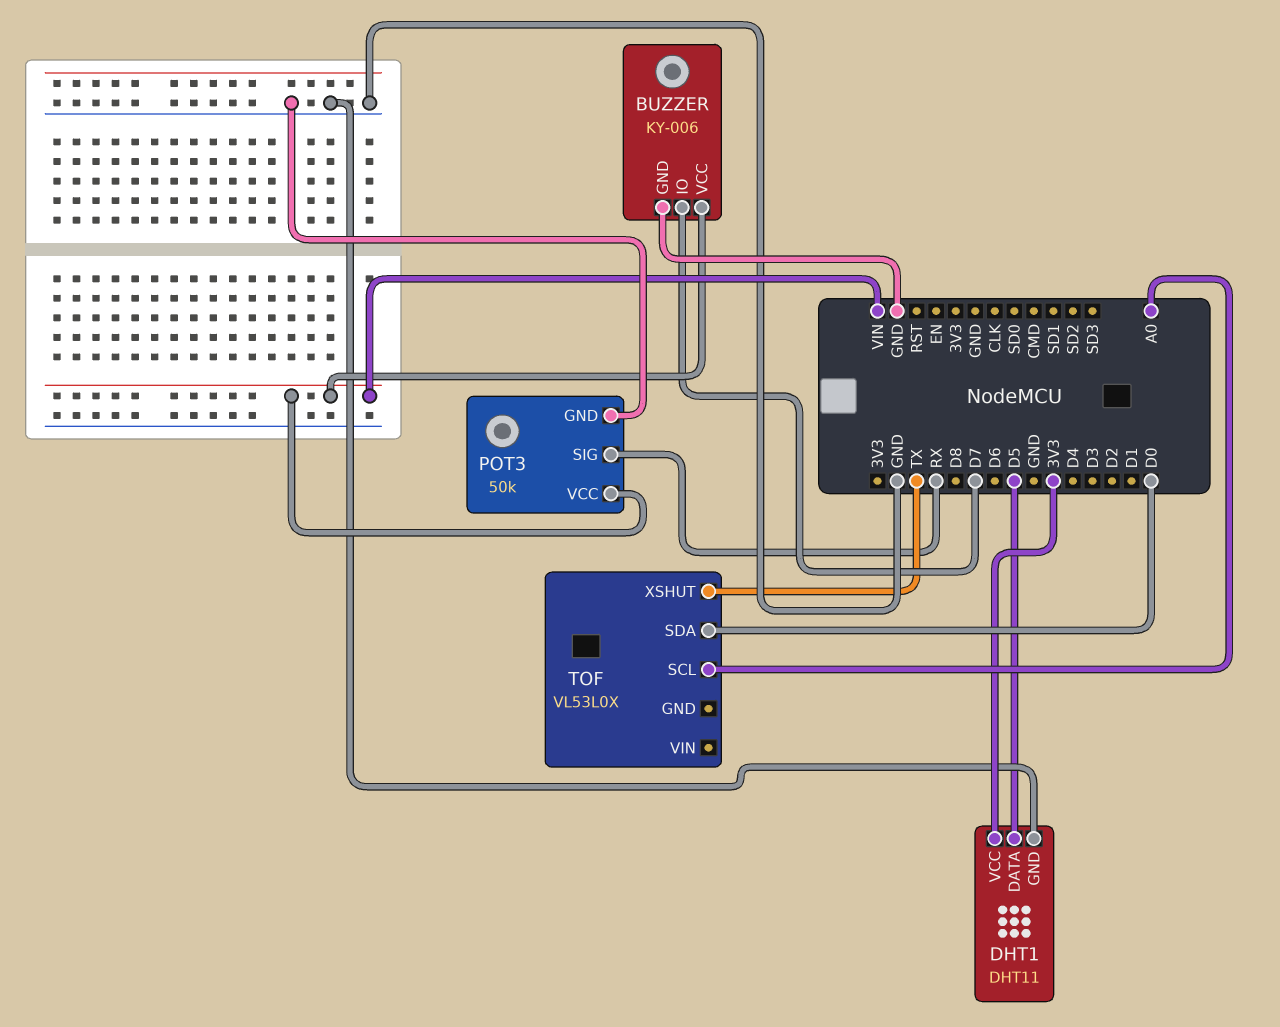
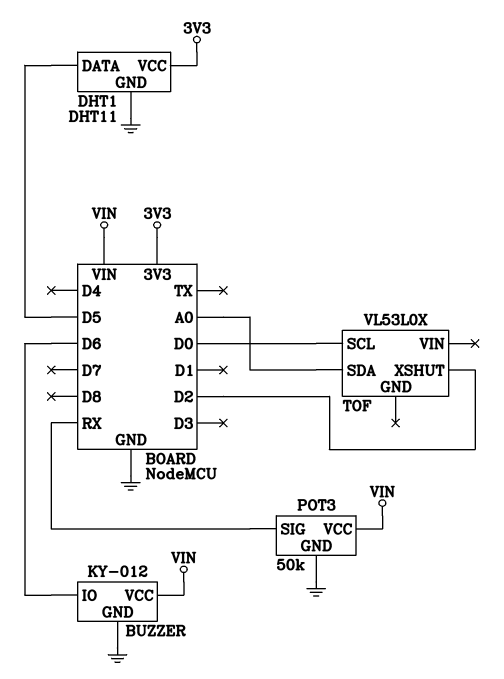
BUZZER: KY-006 -> KY-012
BUZZER pin IO: D7 -> D6
TOF pin SCL: A0 -> D0
TOF pin SDA: D0 -> A0
TOF pin XSHUT: TX -> D2

